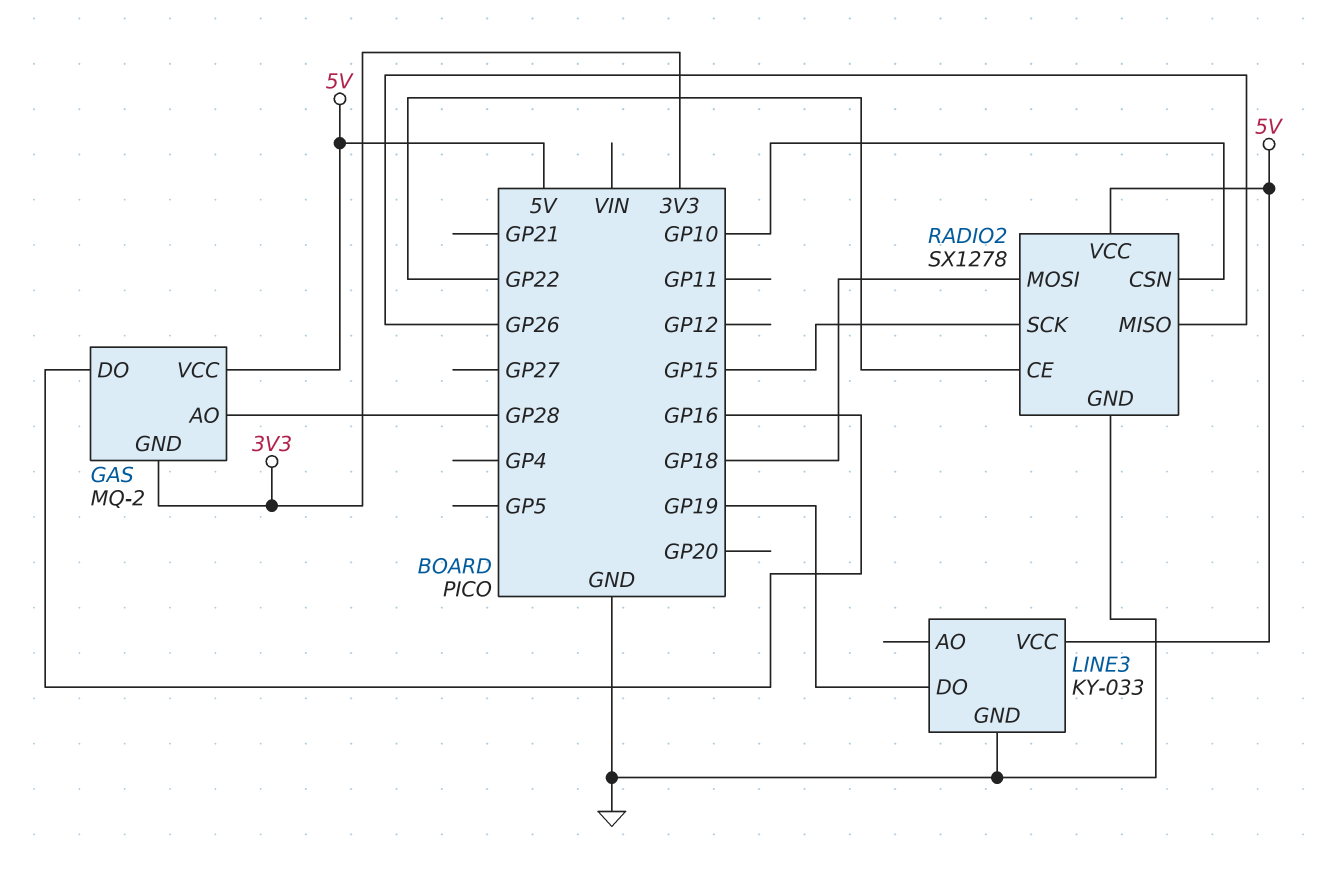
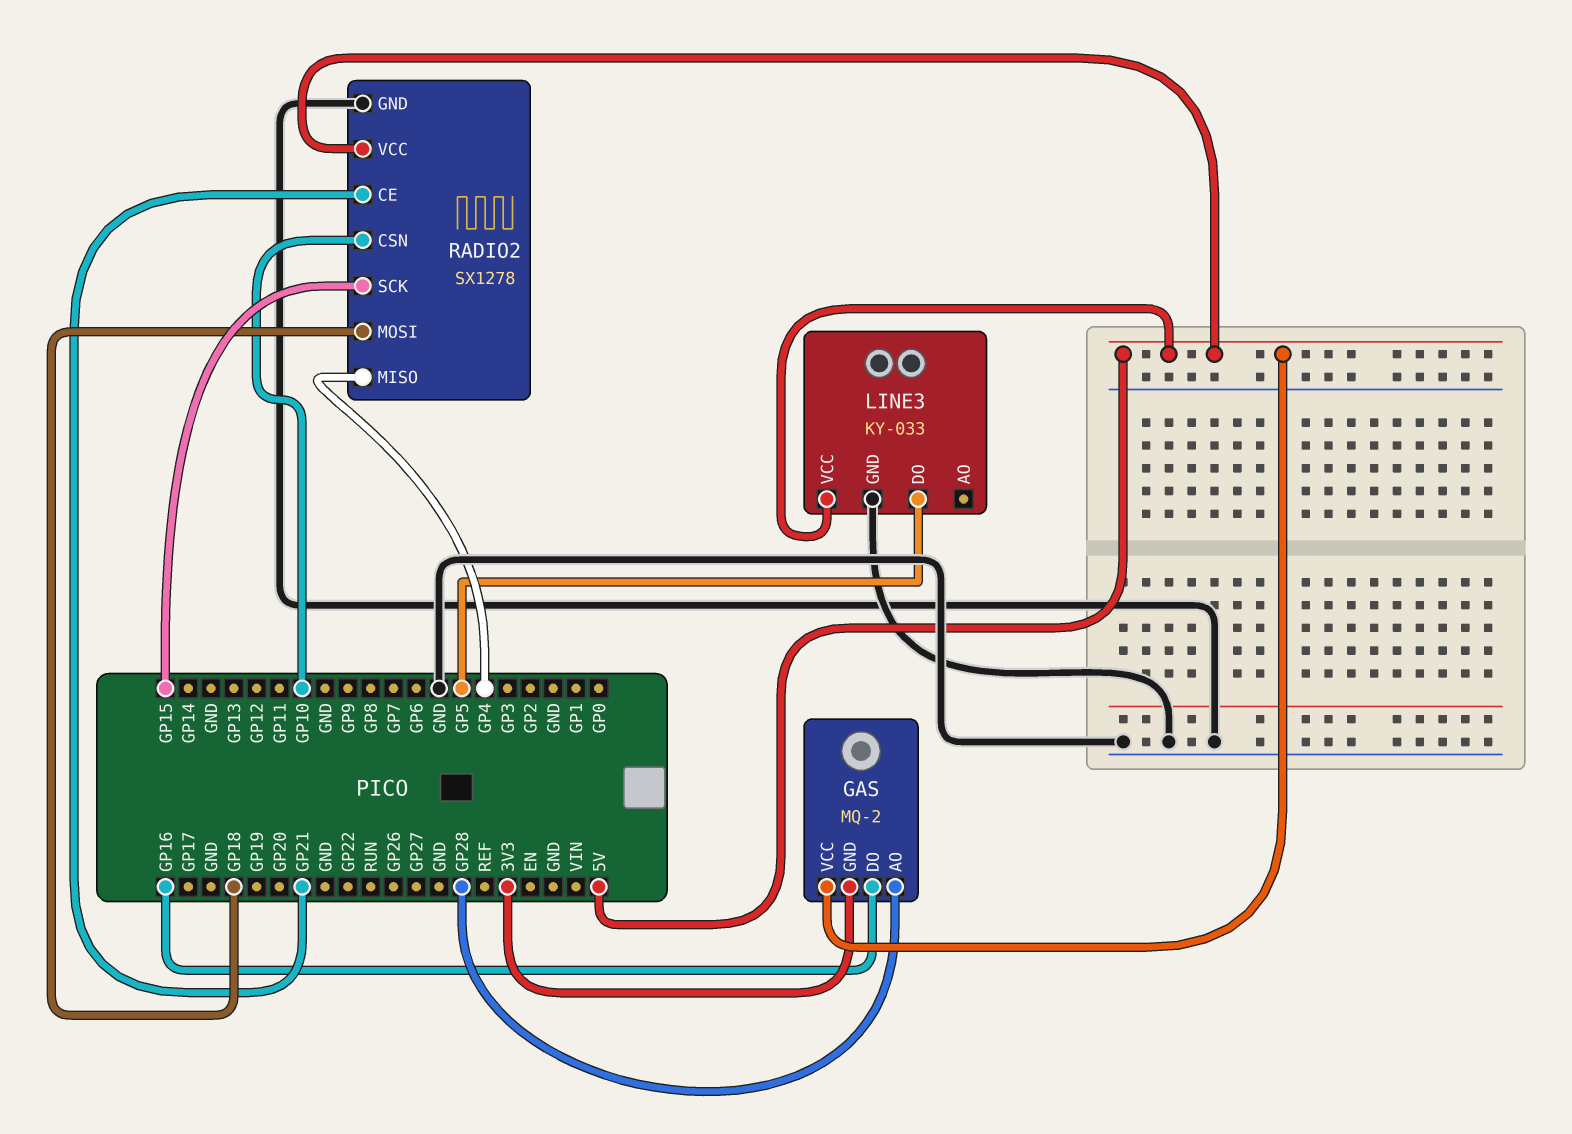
LINE3 pin DO: GP19 -> GP5
RADIO2 pin CE: GP22 -> GP21
RADIO2 pin MISO: GP26 -> GP4

